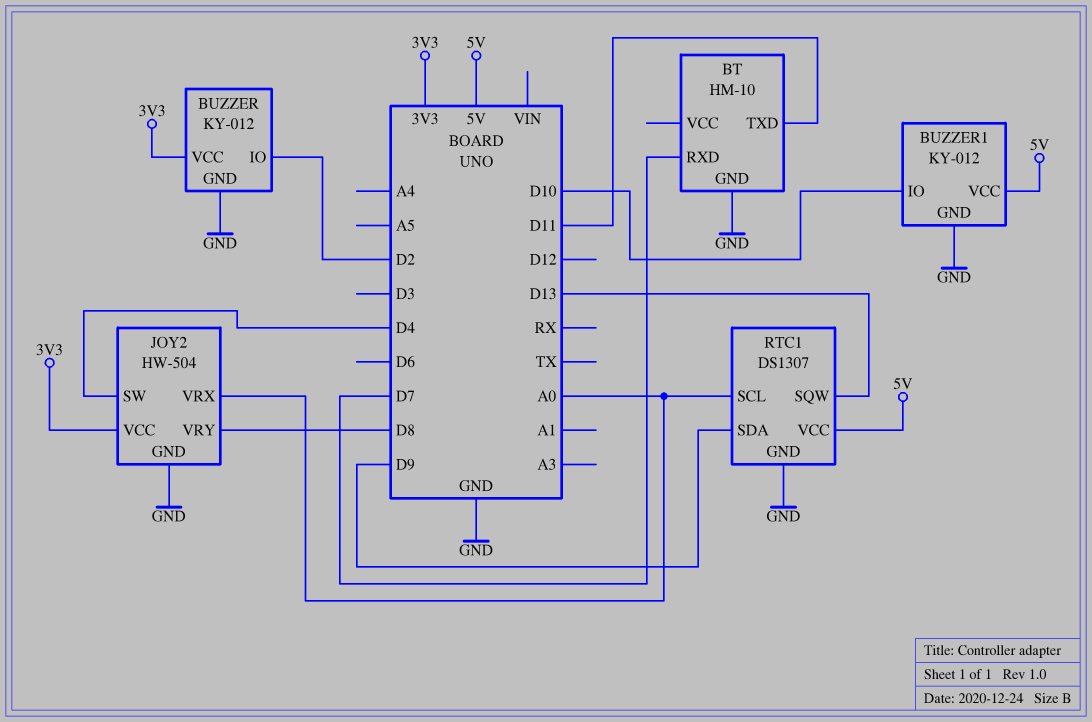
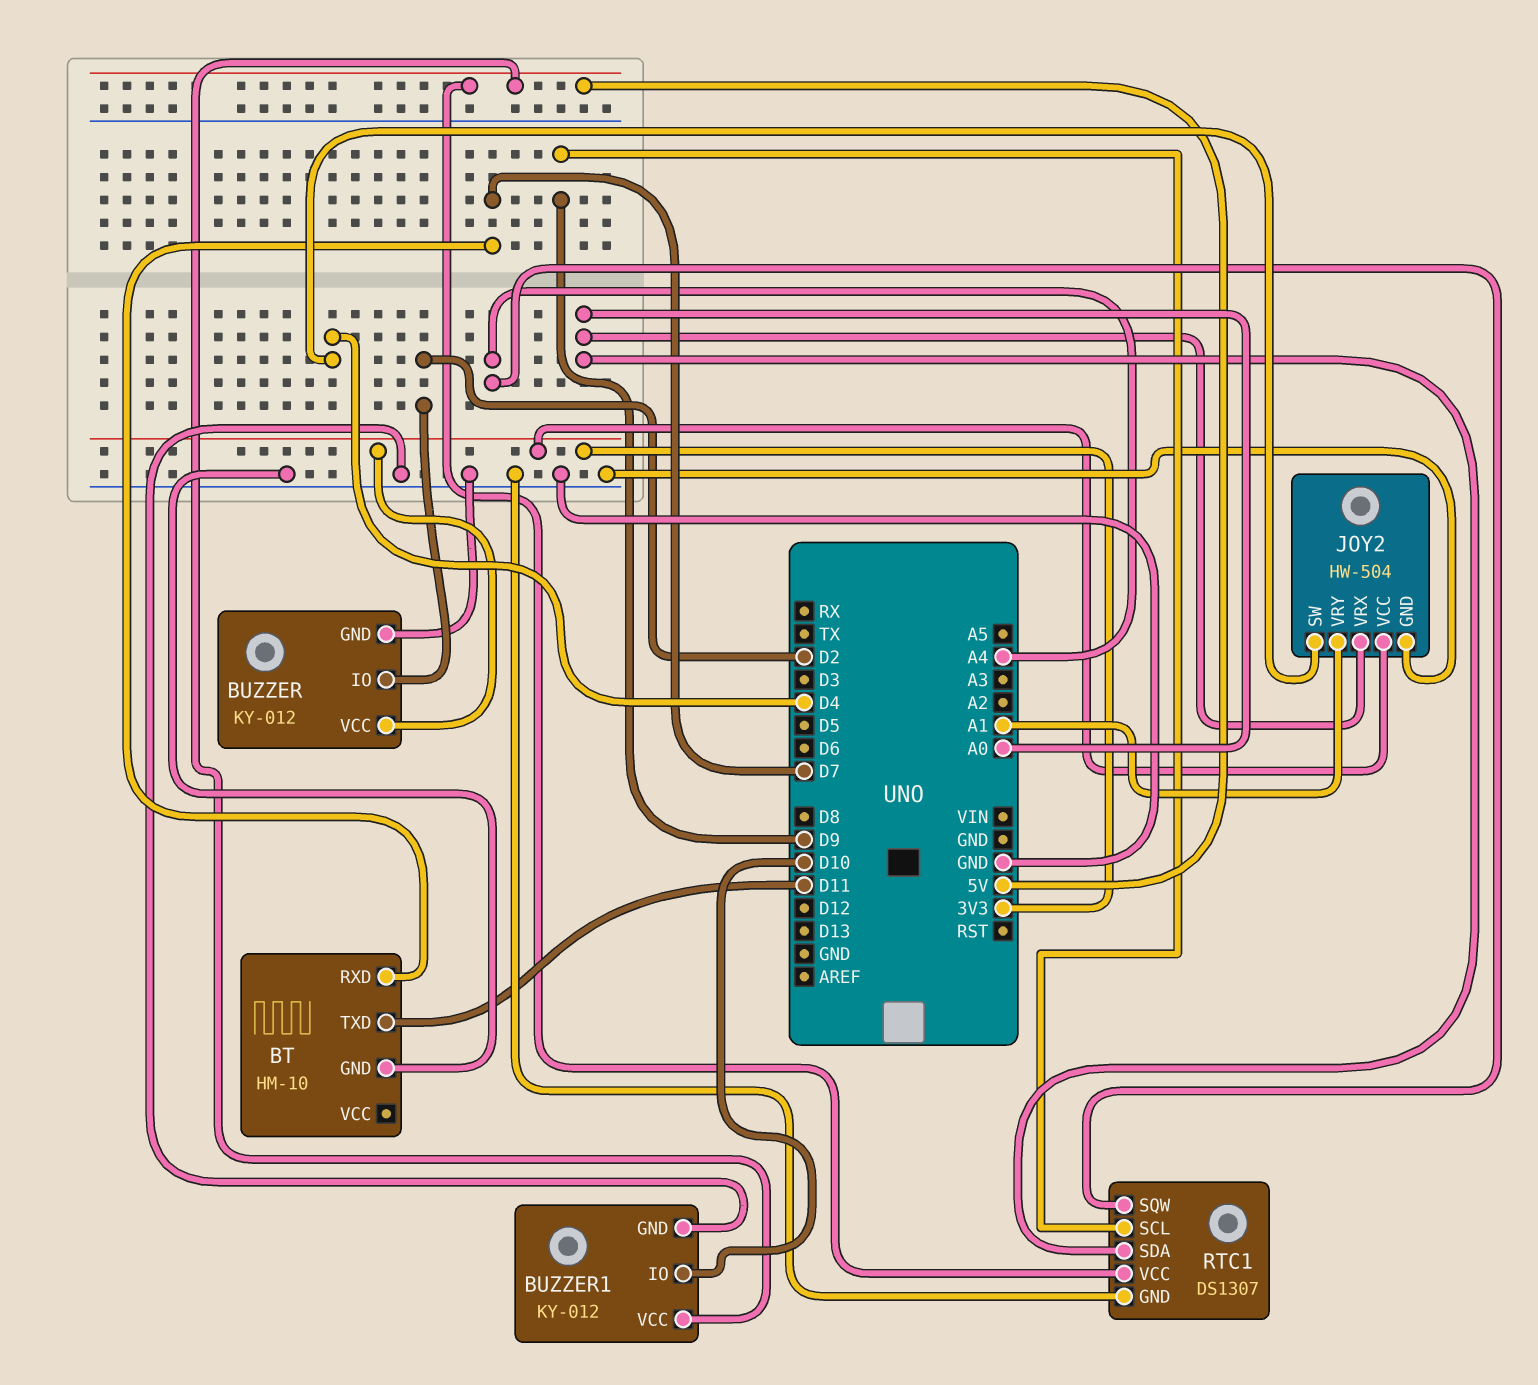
JOY2 pin VRY: D8 -> A1
RTC1 pin SCL: A0 -> D9
RTC1 pin SDA: D9 -> A0
RTC1 pin SQW: D13 -> A4

